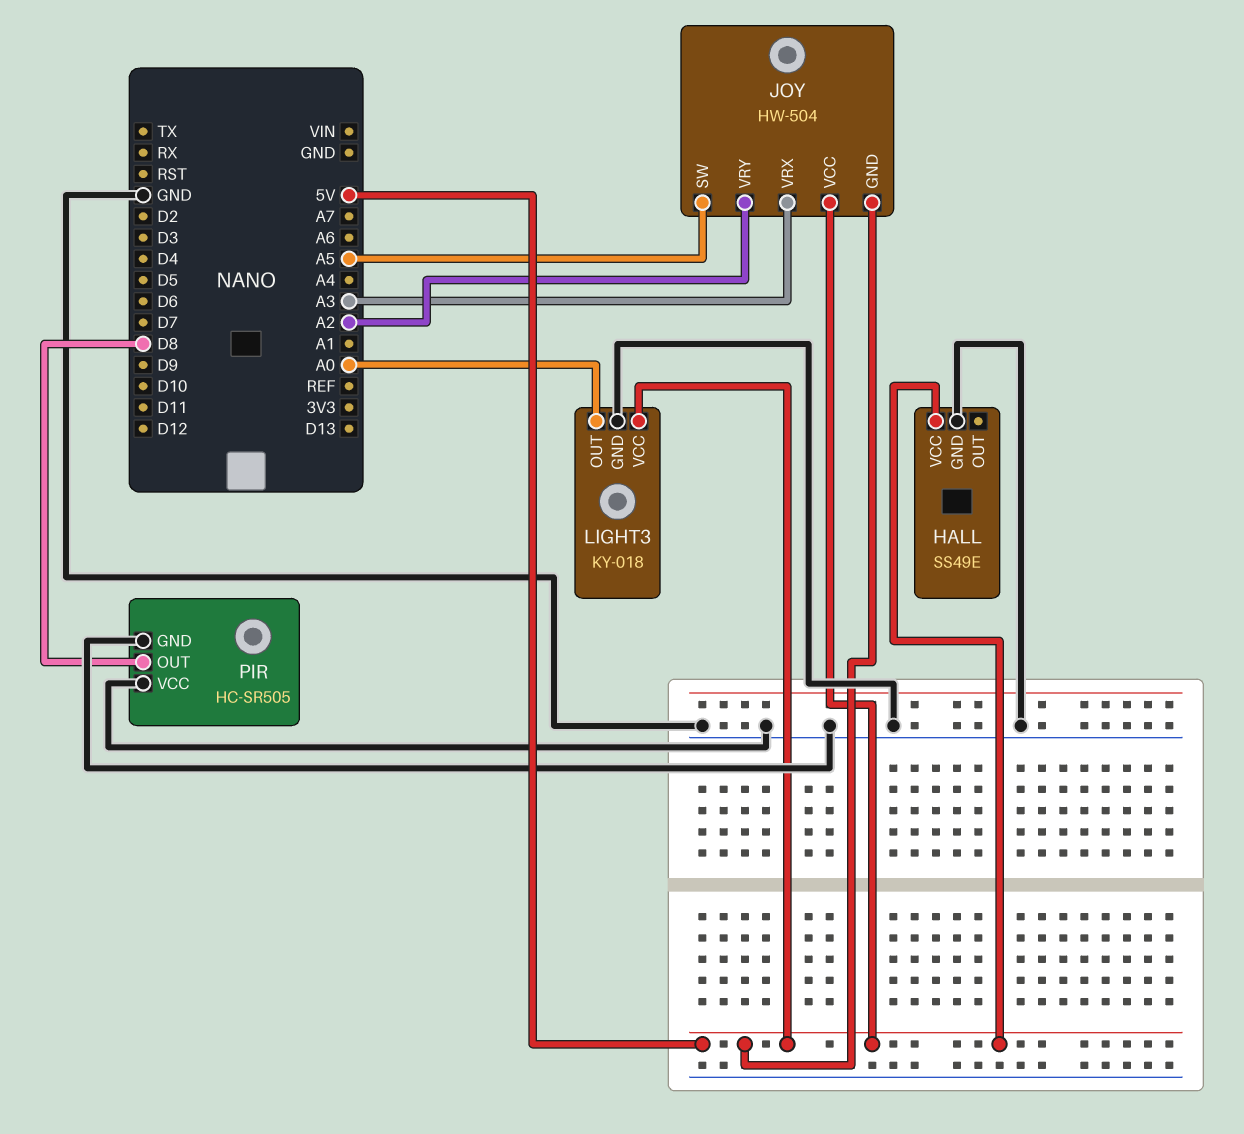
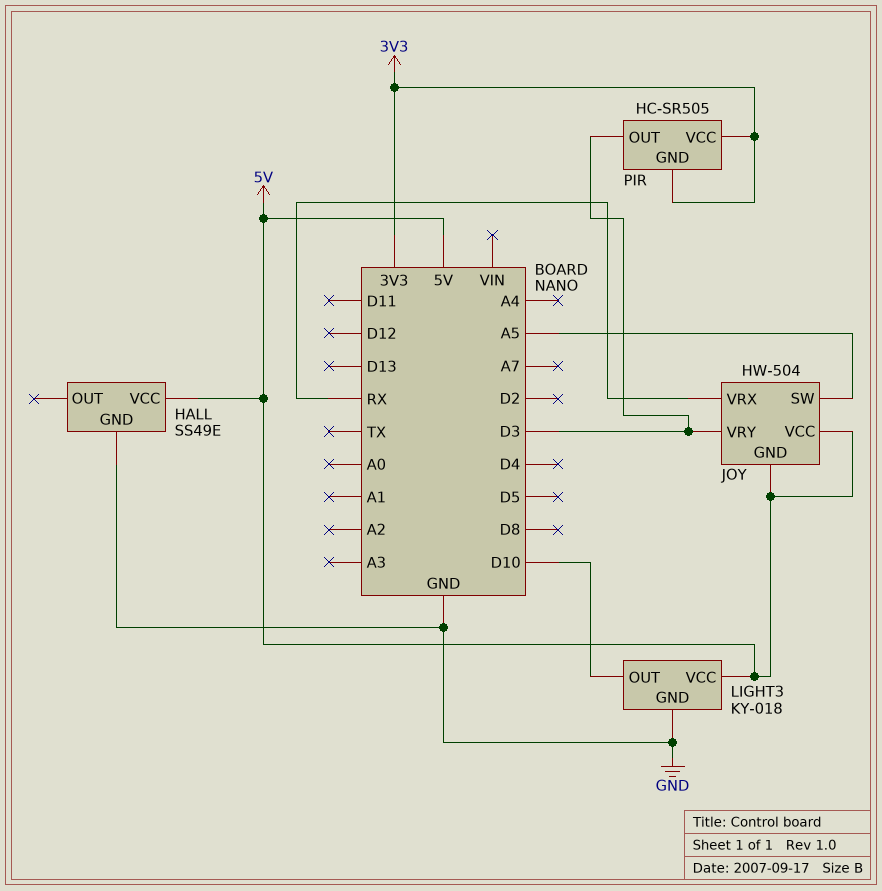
JOY pin VRX: A3 -> RX
JOY pin VRY: A2 -> D3
LIGHT3 pin OUT: A0 -> D10
PIR pin GND: GND -> 3V3
PIR pin OUT: D8 -> D3
PIR pin VCC: GND -> 3V3

